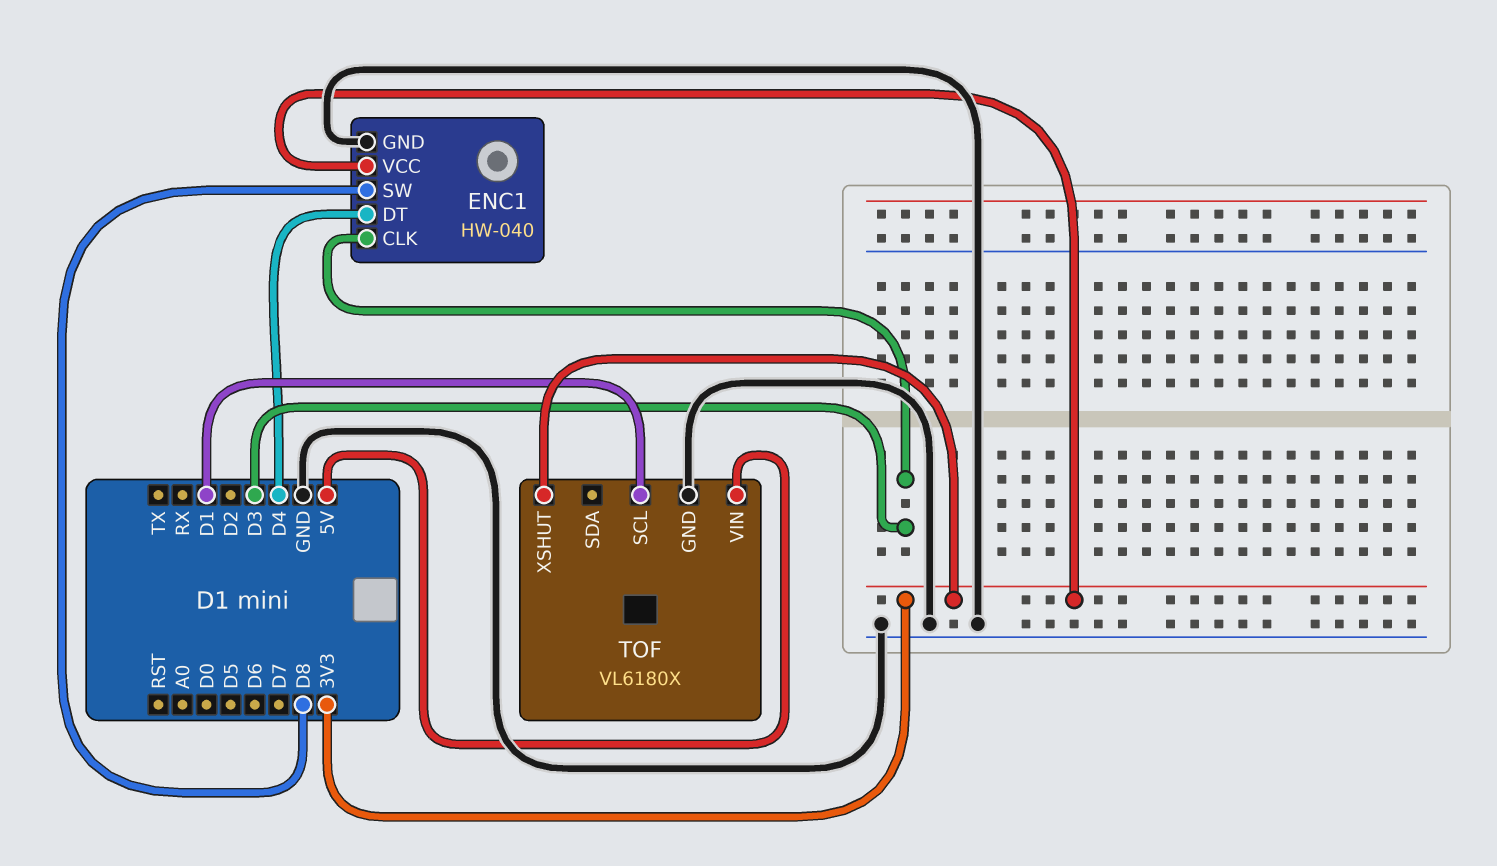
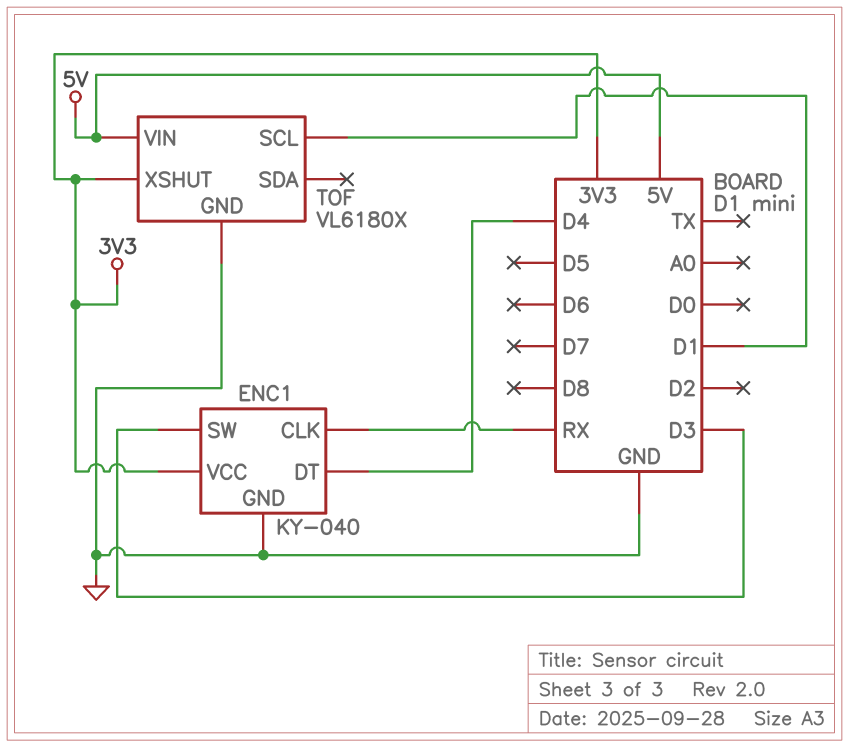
ENC1: HW-040 -> KY-040
ENC1 pin CLK: D3 -> RX
ENC1 pin SW: D8 -> D3

